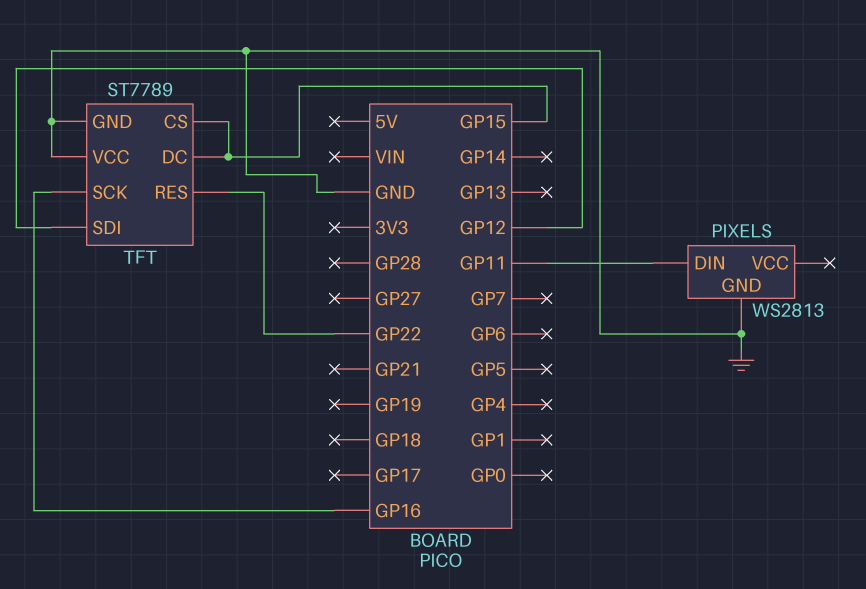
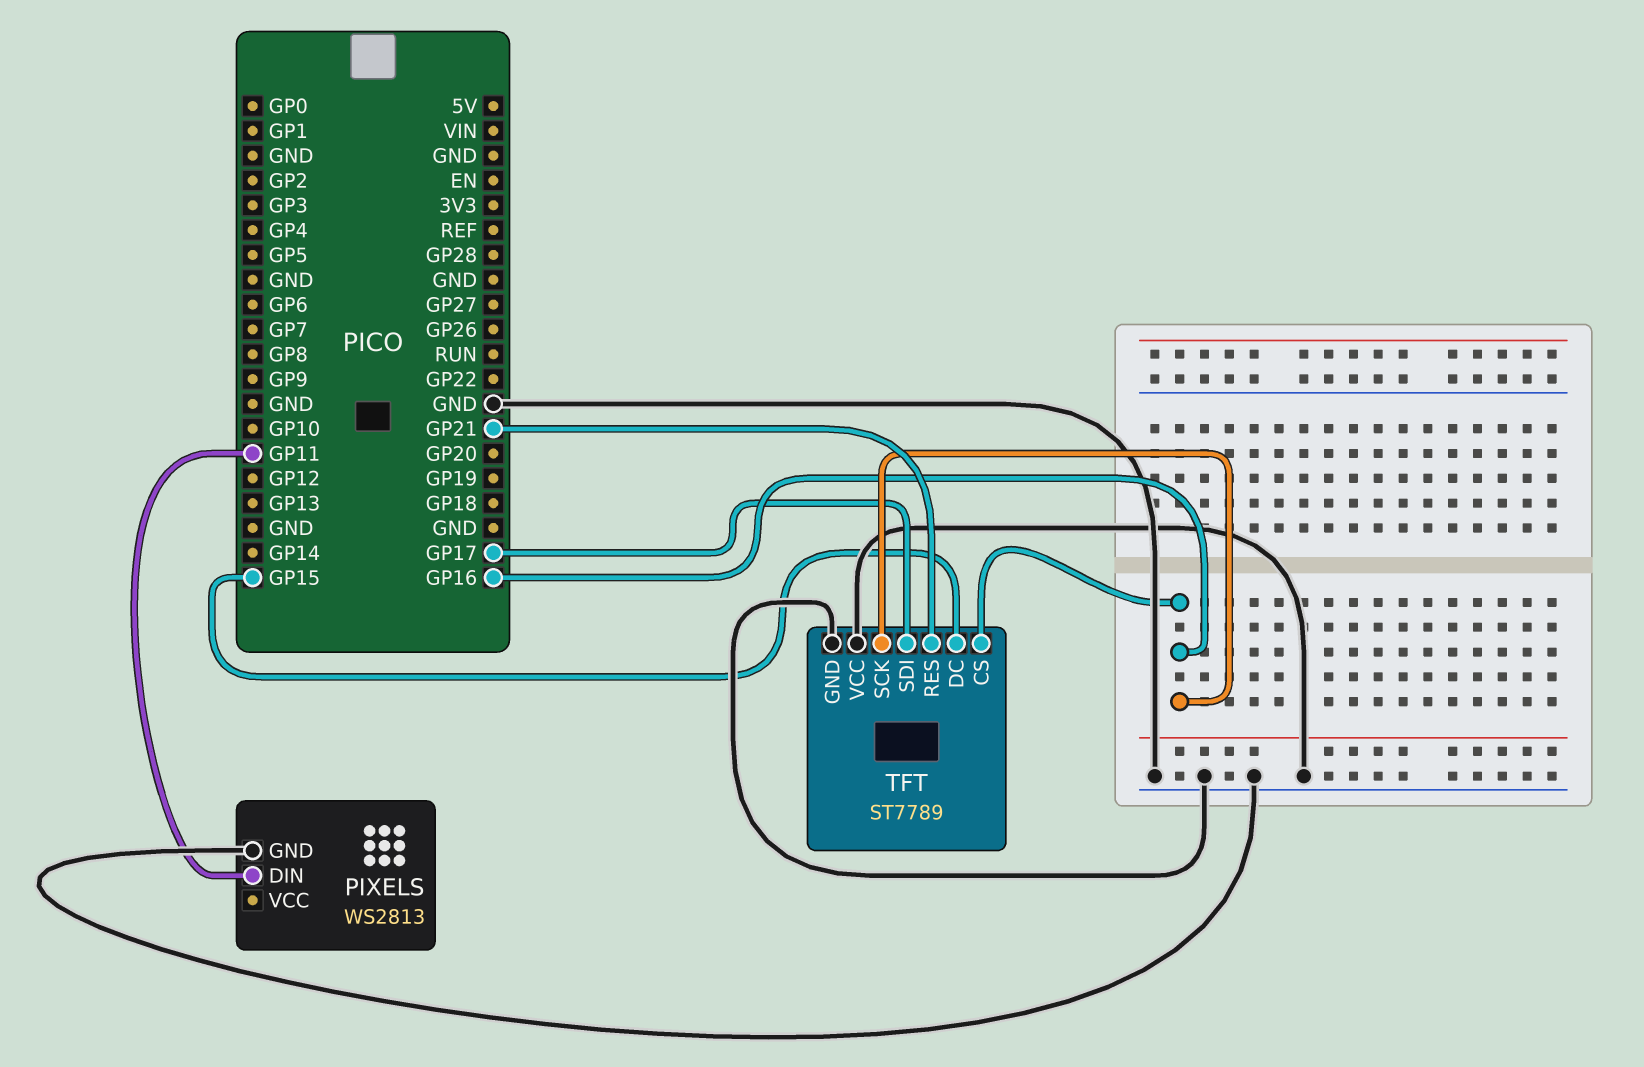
TFT pin CS: GP15 -> GP16
TFT pin RES: GP22 -> GP21
TFT pin SDI: GP12 -> GP17

